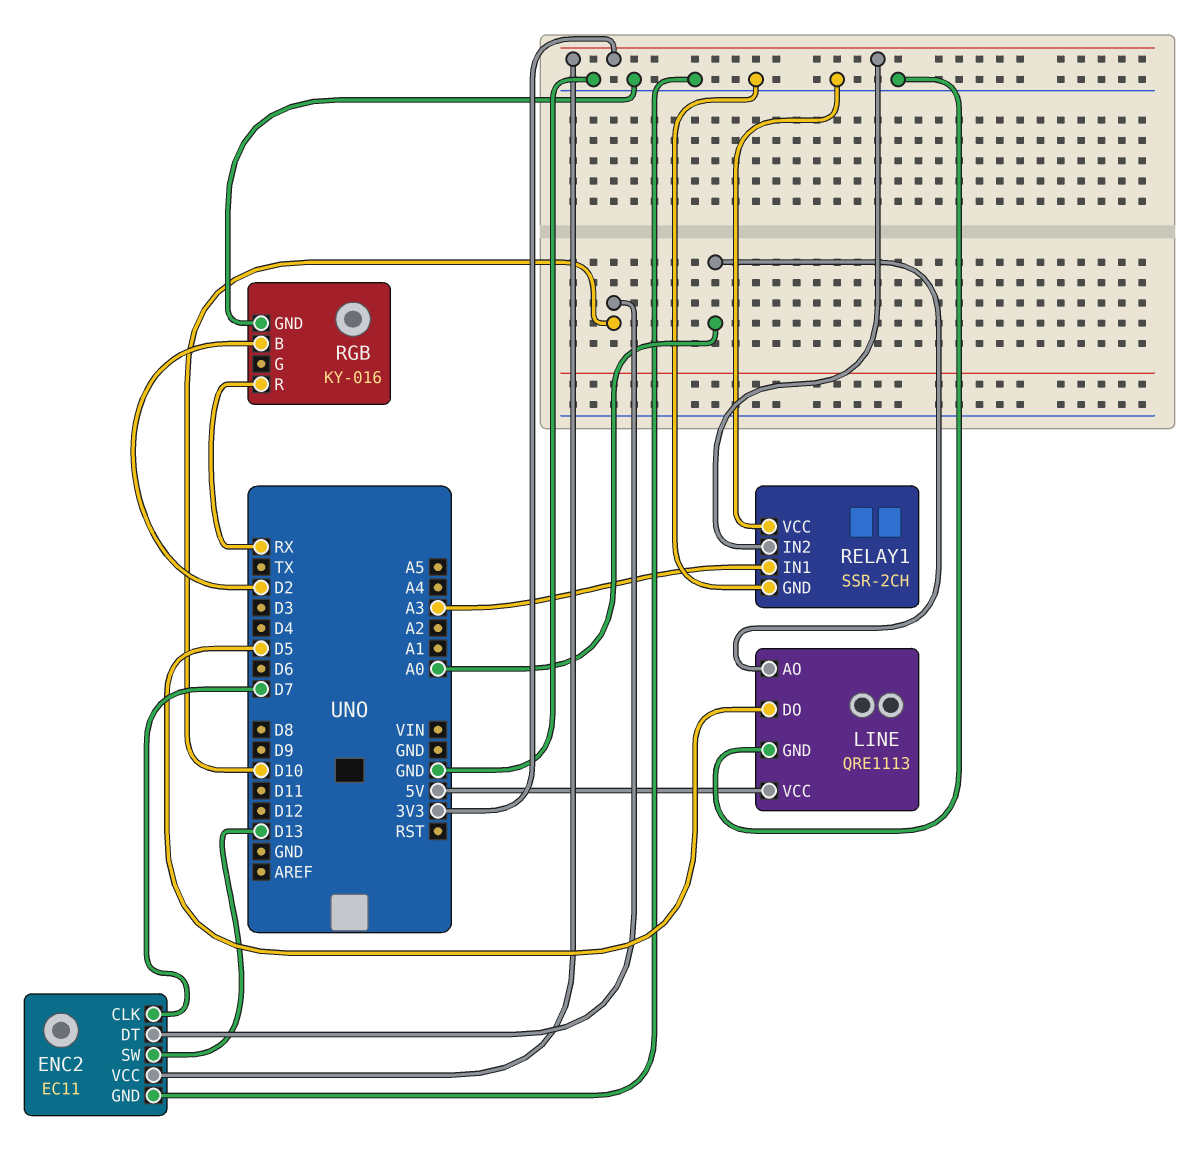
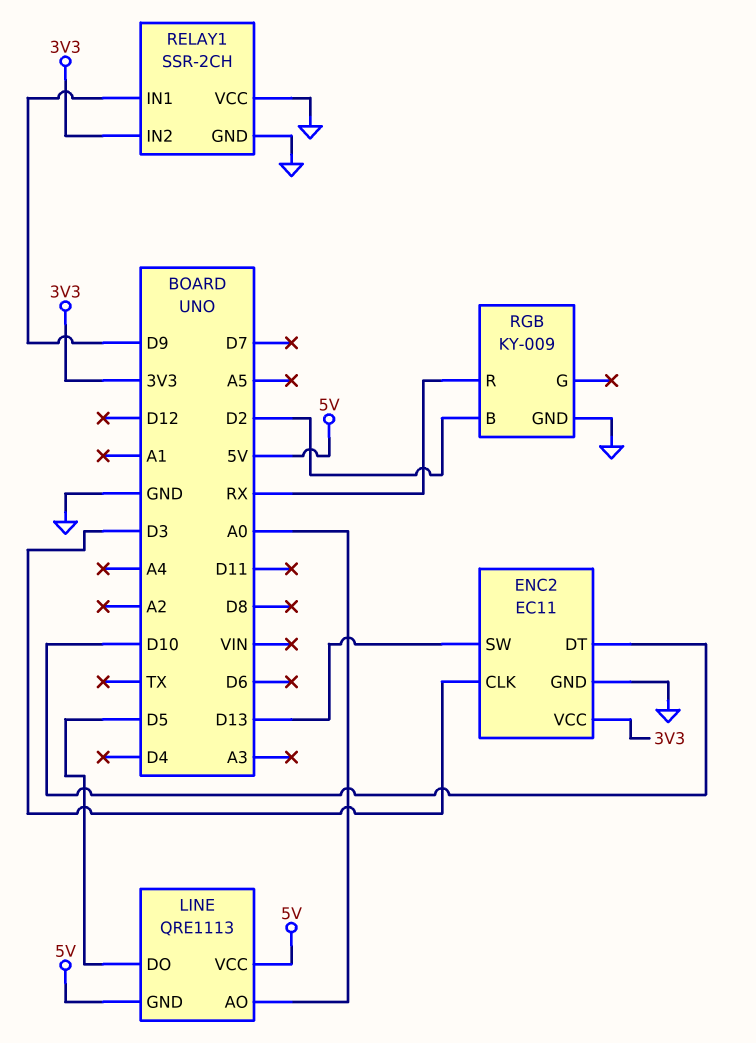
ENC2 pin CLK: D7 -> D3
LINE pin GND: GND -> 5V
RELAY1 pin IN1: A3 -> D9
RGB: KY-016 -> KY-009

